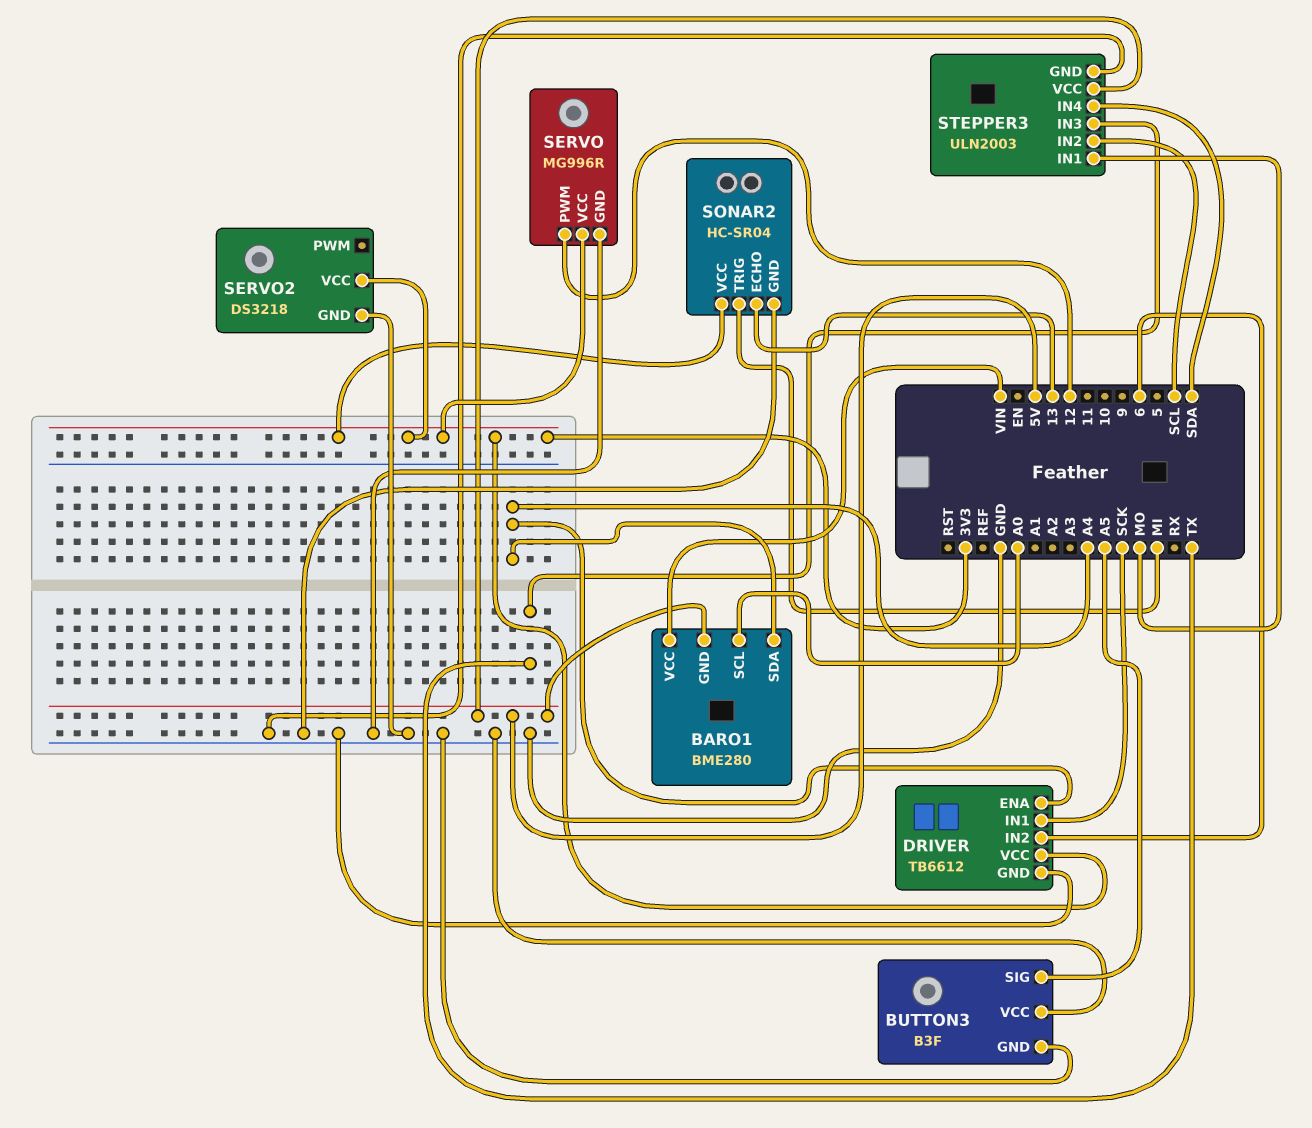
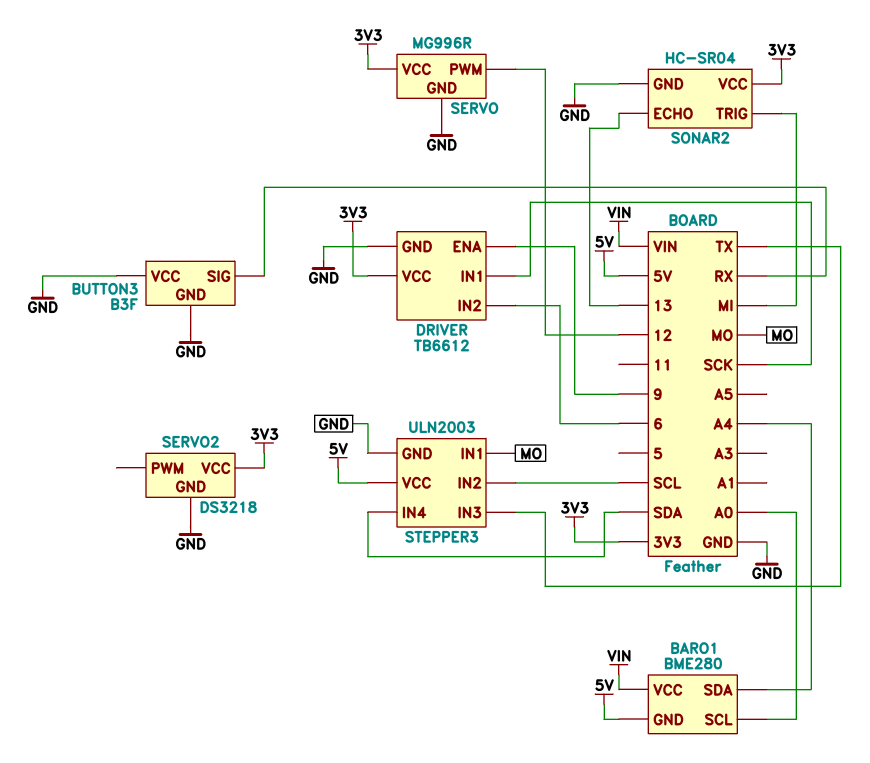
BUTTON3 pin SIG: A5 -> RX
DRIVER pin ENA: A4 -> 9

